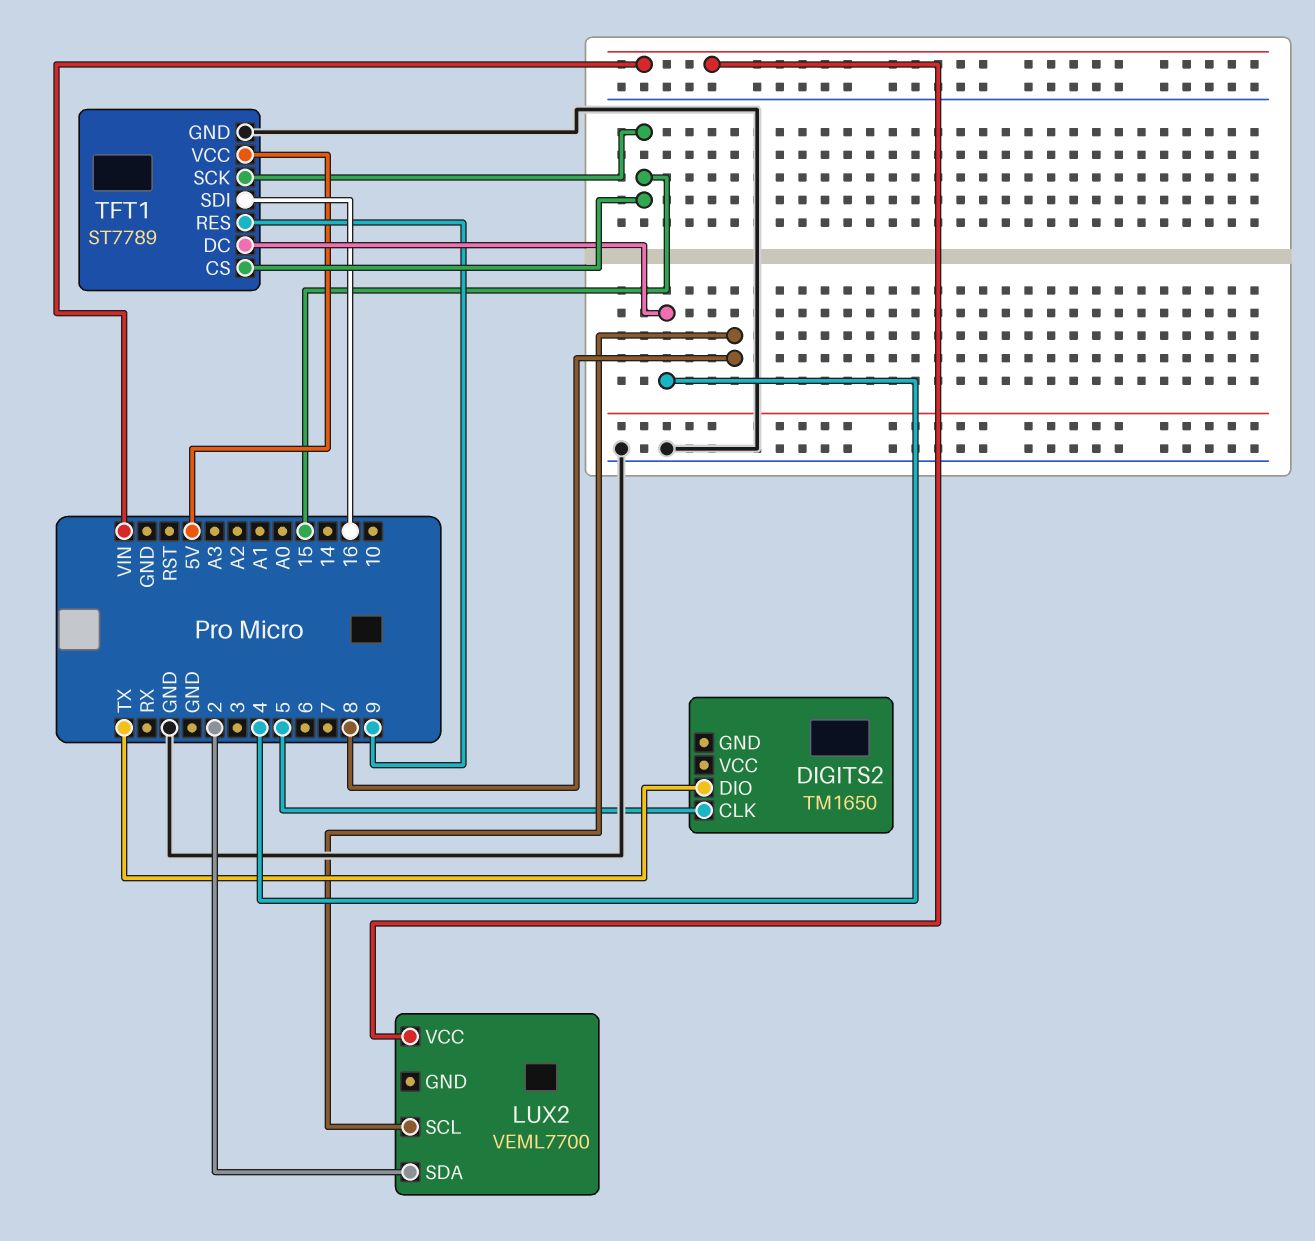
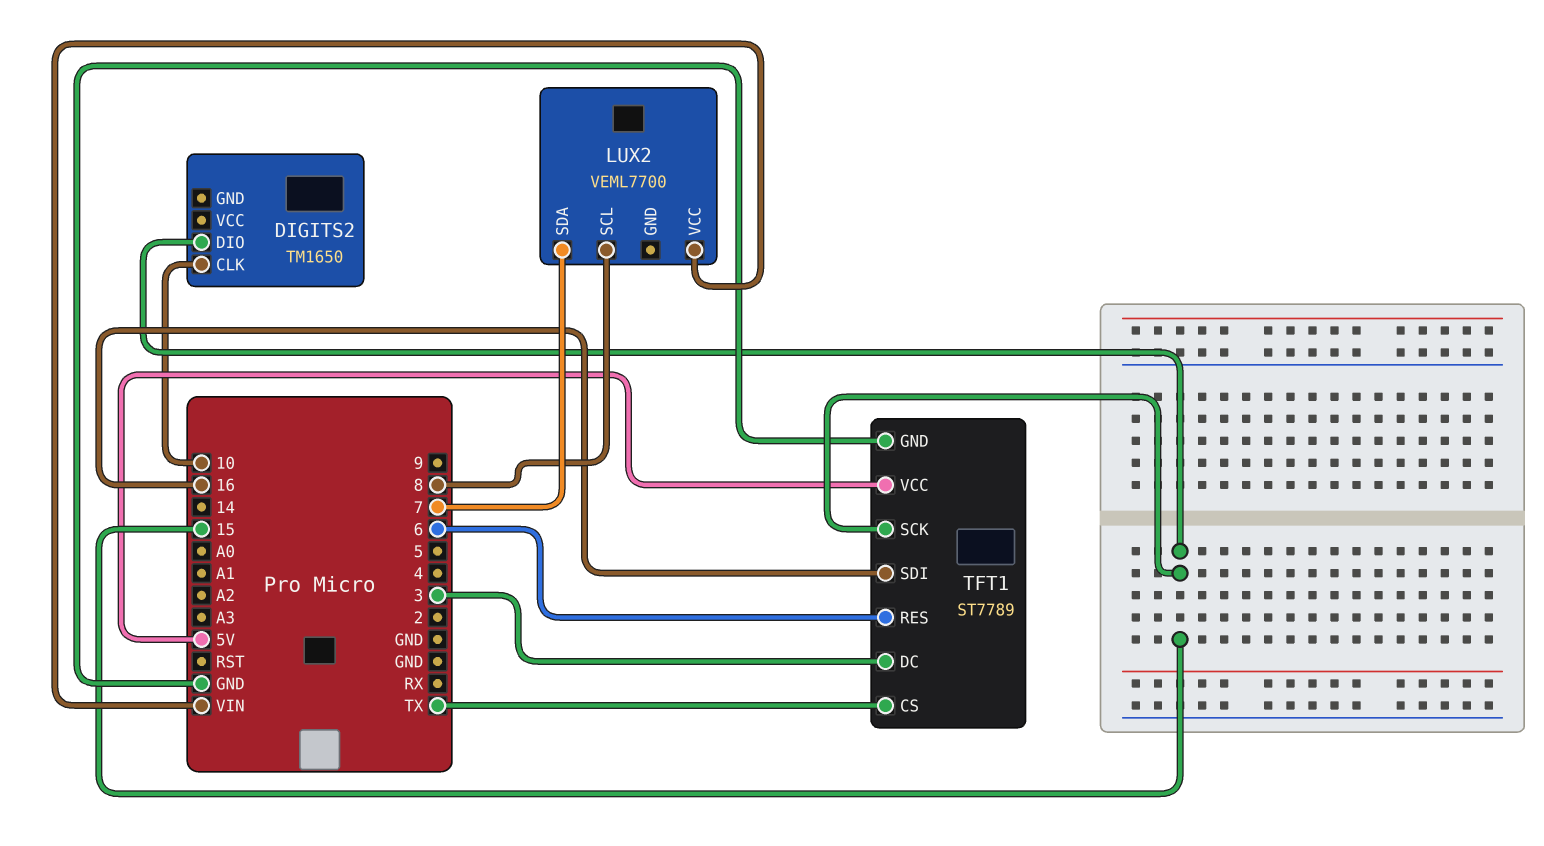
DIGITS2 pin CLK: 5 -> 10
DIGITS2 pin DIO: TX -> 15
LUX2 pin SDA: 2 -> 7
TFT1 pin CS: 15 -> TX
TFT1 pin DC: 4 -> 3
TFT1 pin RES: 9 -> 6

